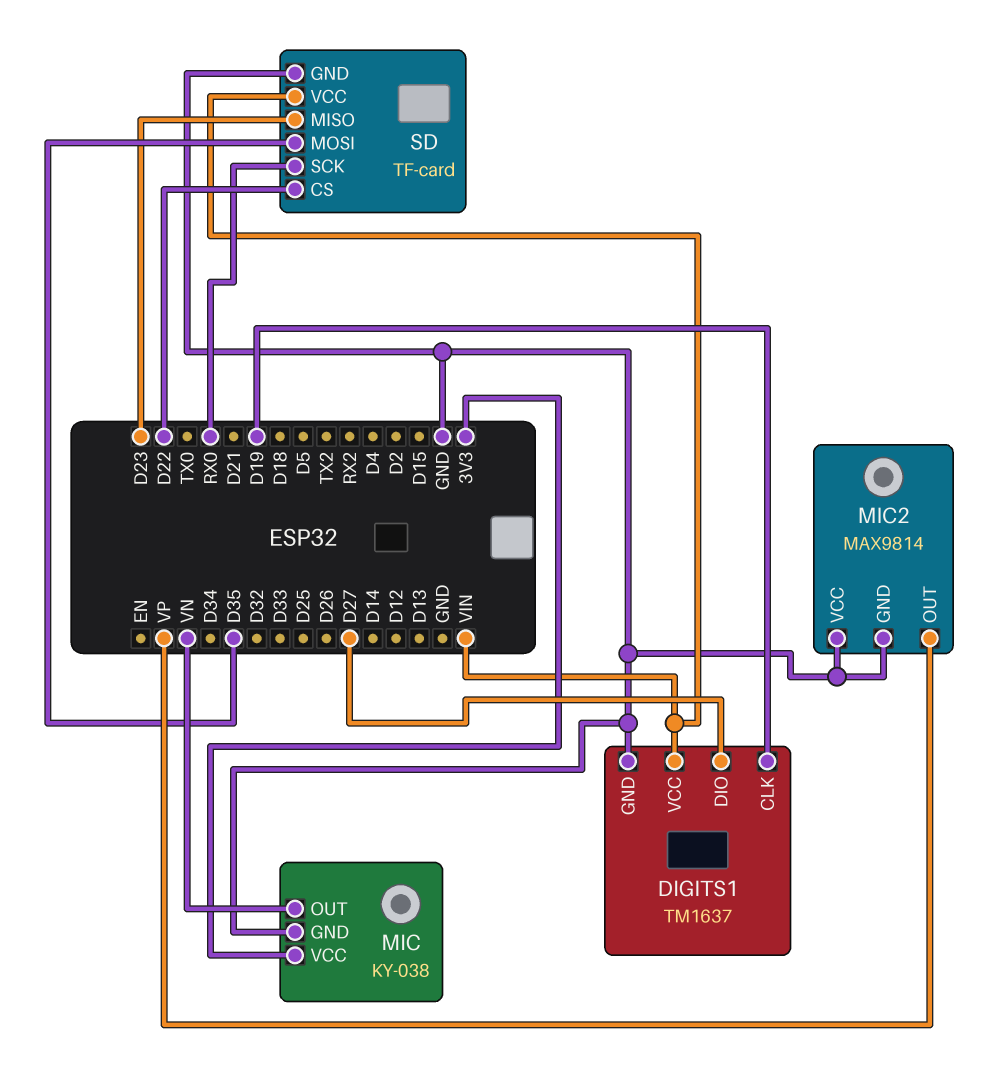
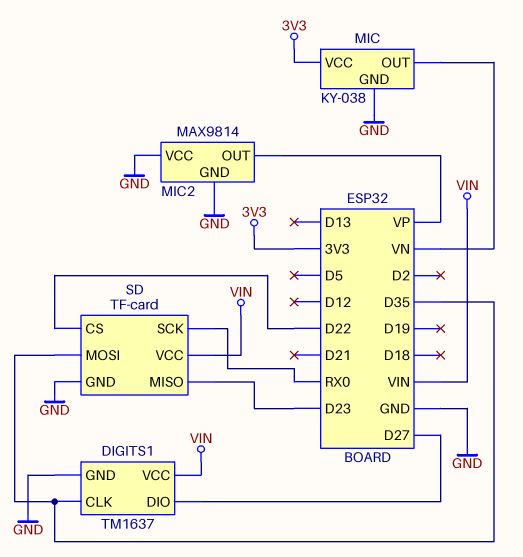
DIGITS1 pin CLK: D19 -> D35

